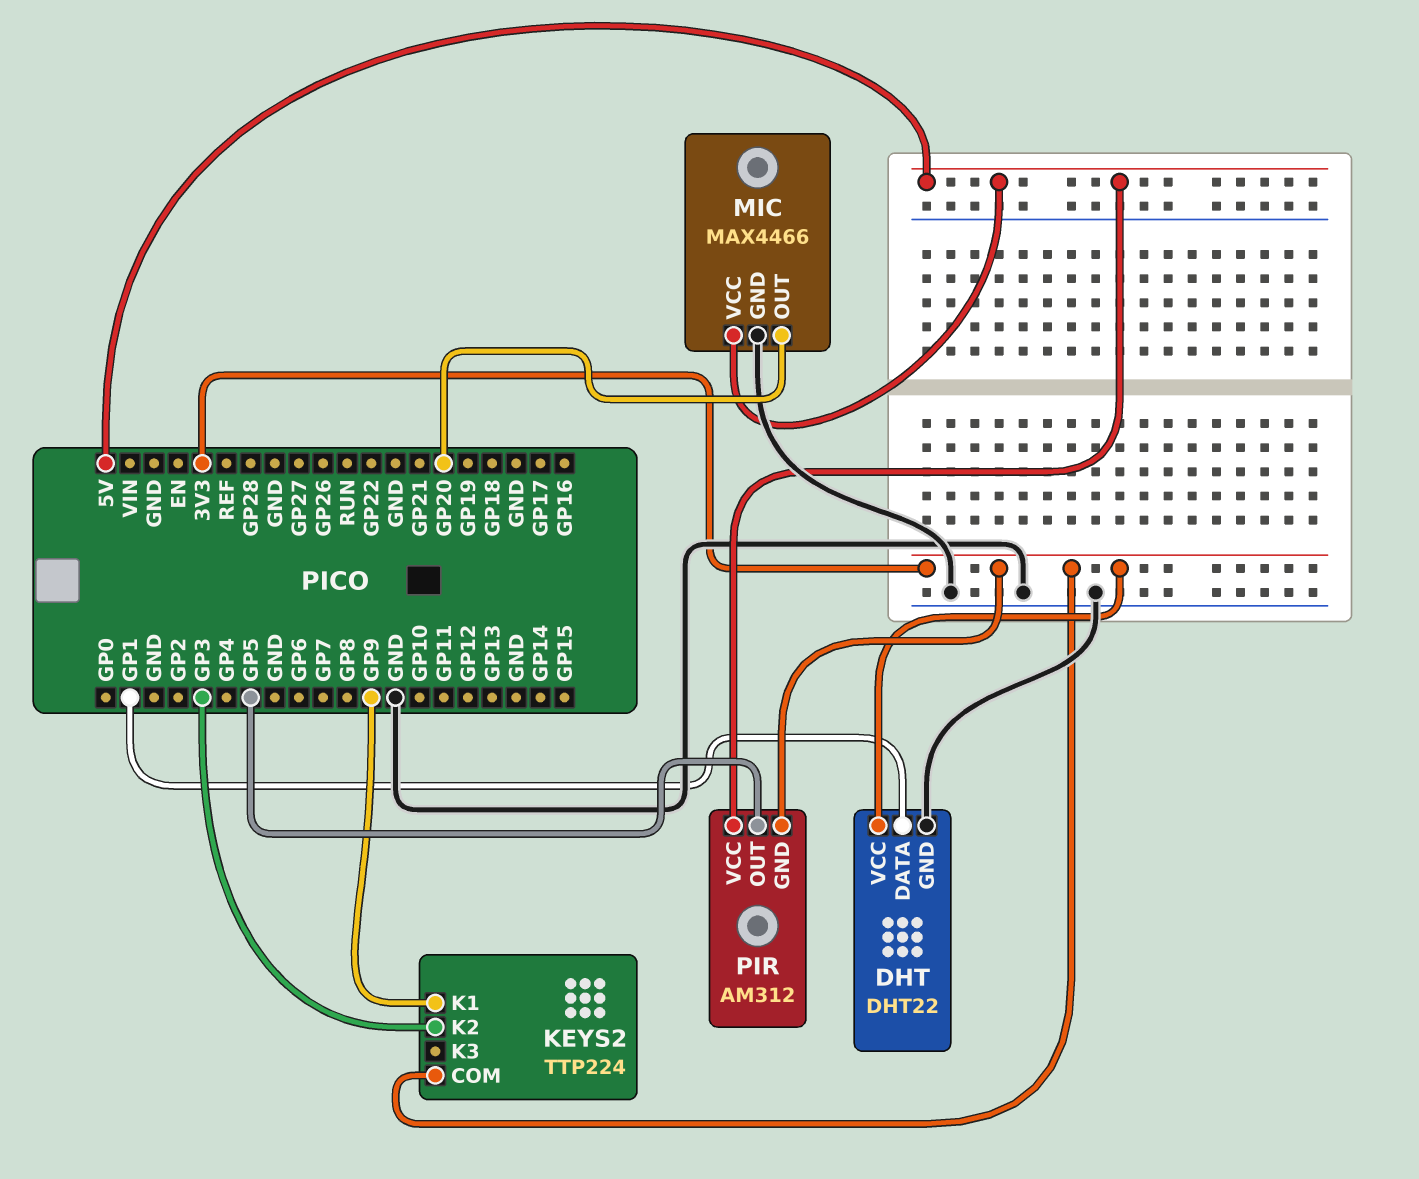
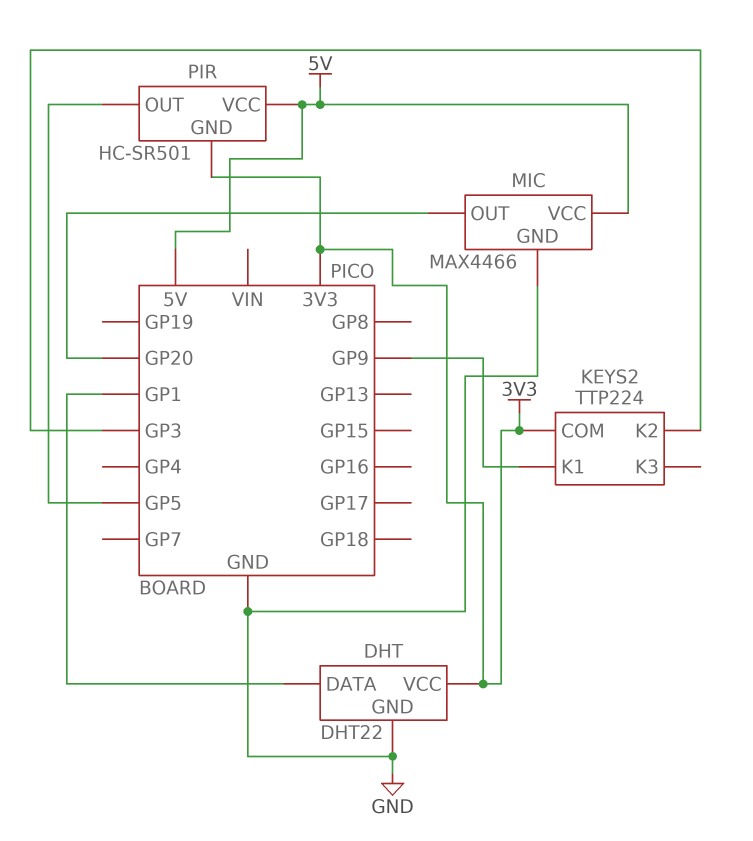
PIR: AM312 -> HC-SR501

